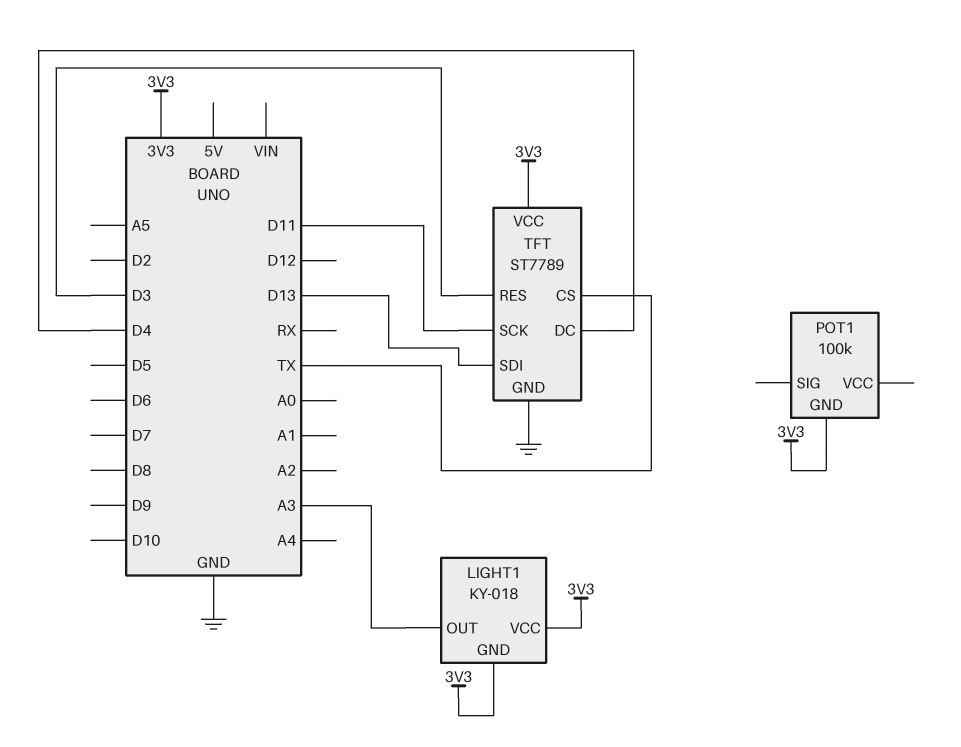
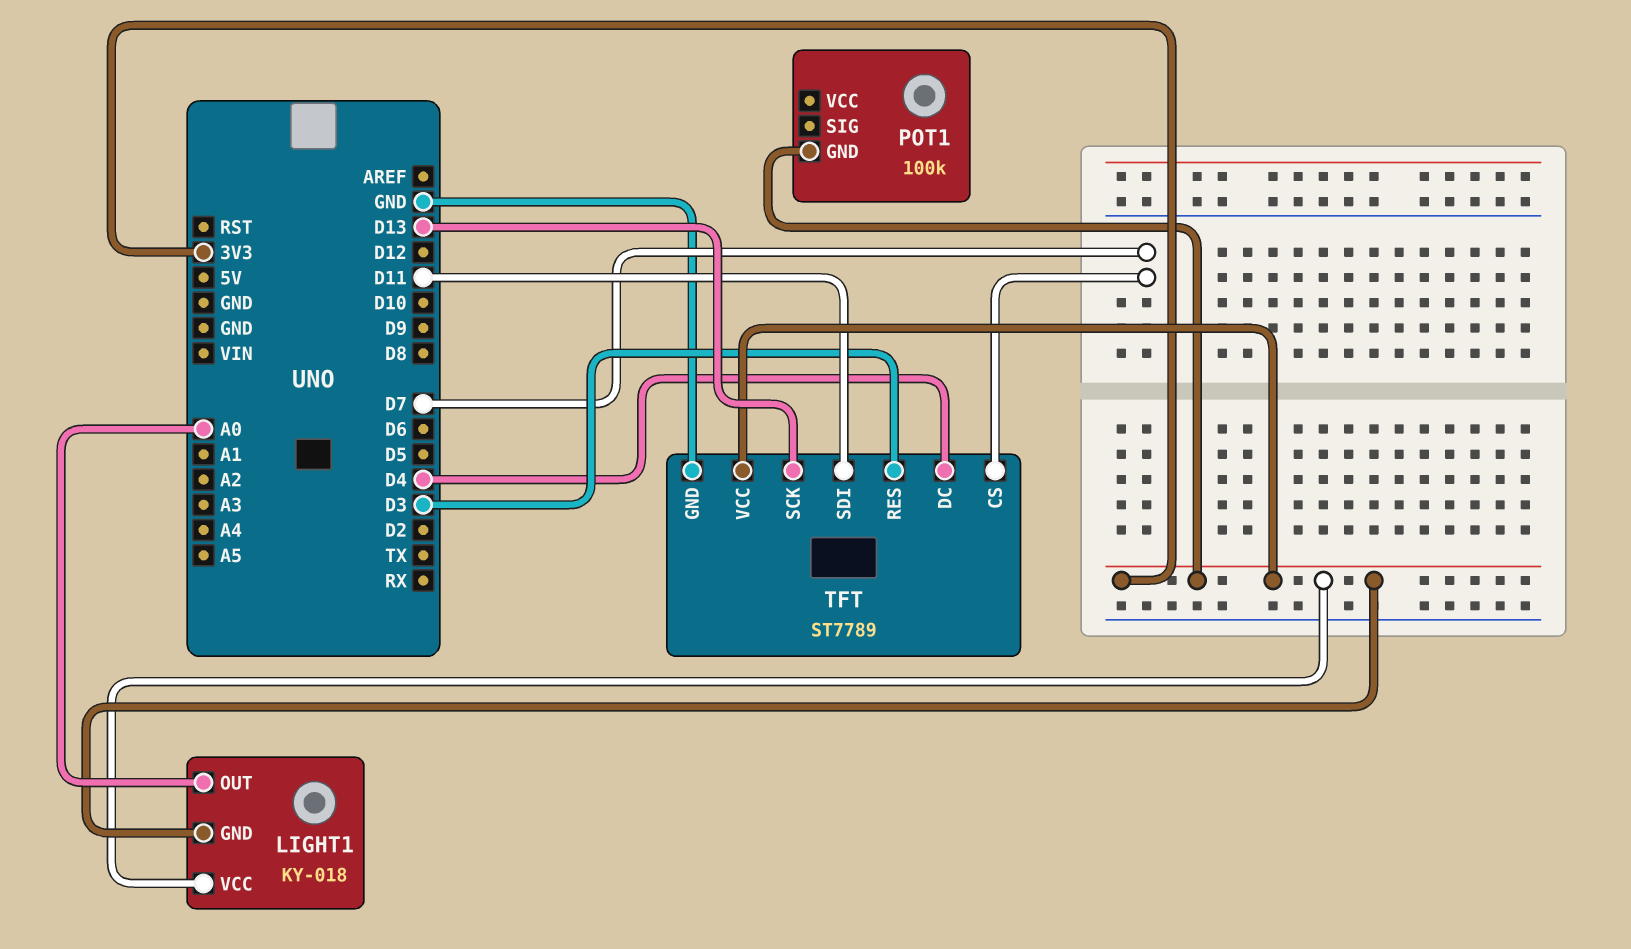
LIGHT1 pin OUT: A3 -> A0
TFT pin CS: TX -> D7
TFT pin SCK: D11 -> D13
TFT pin SDI: D13 -> D11

